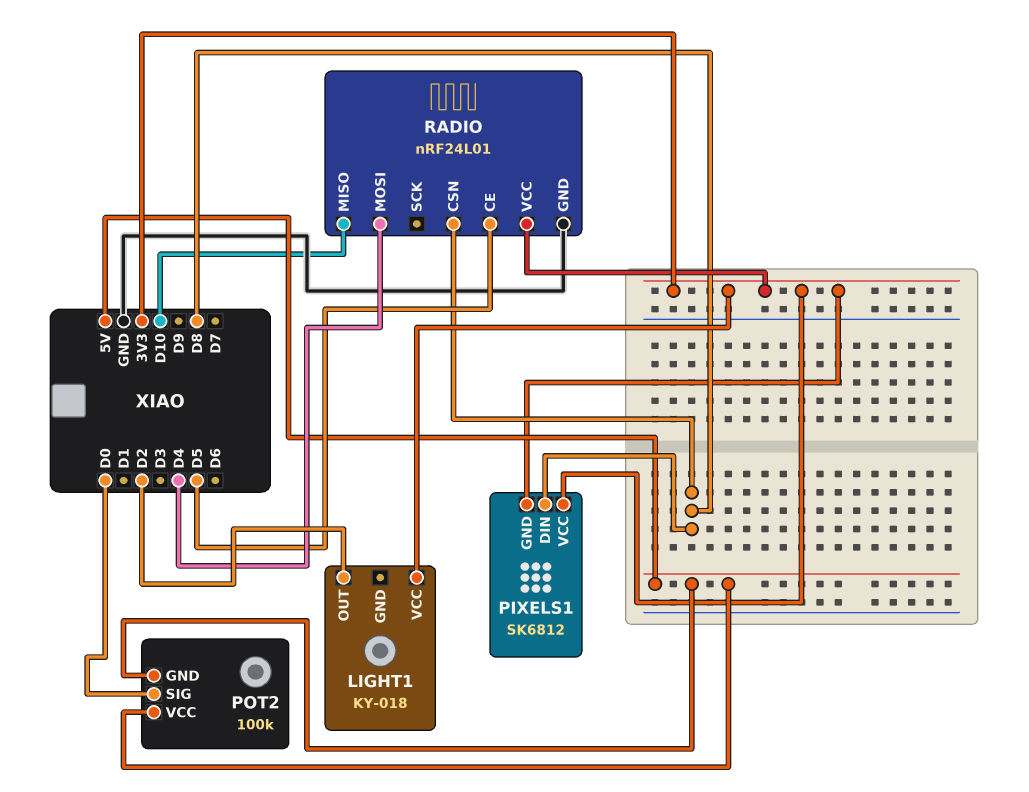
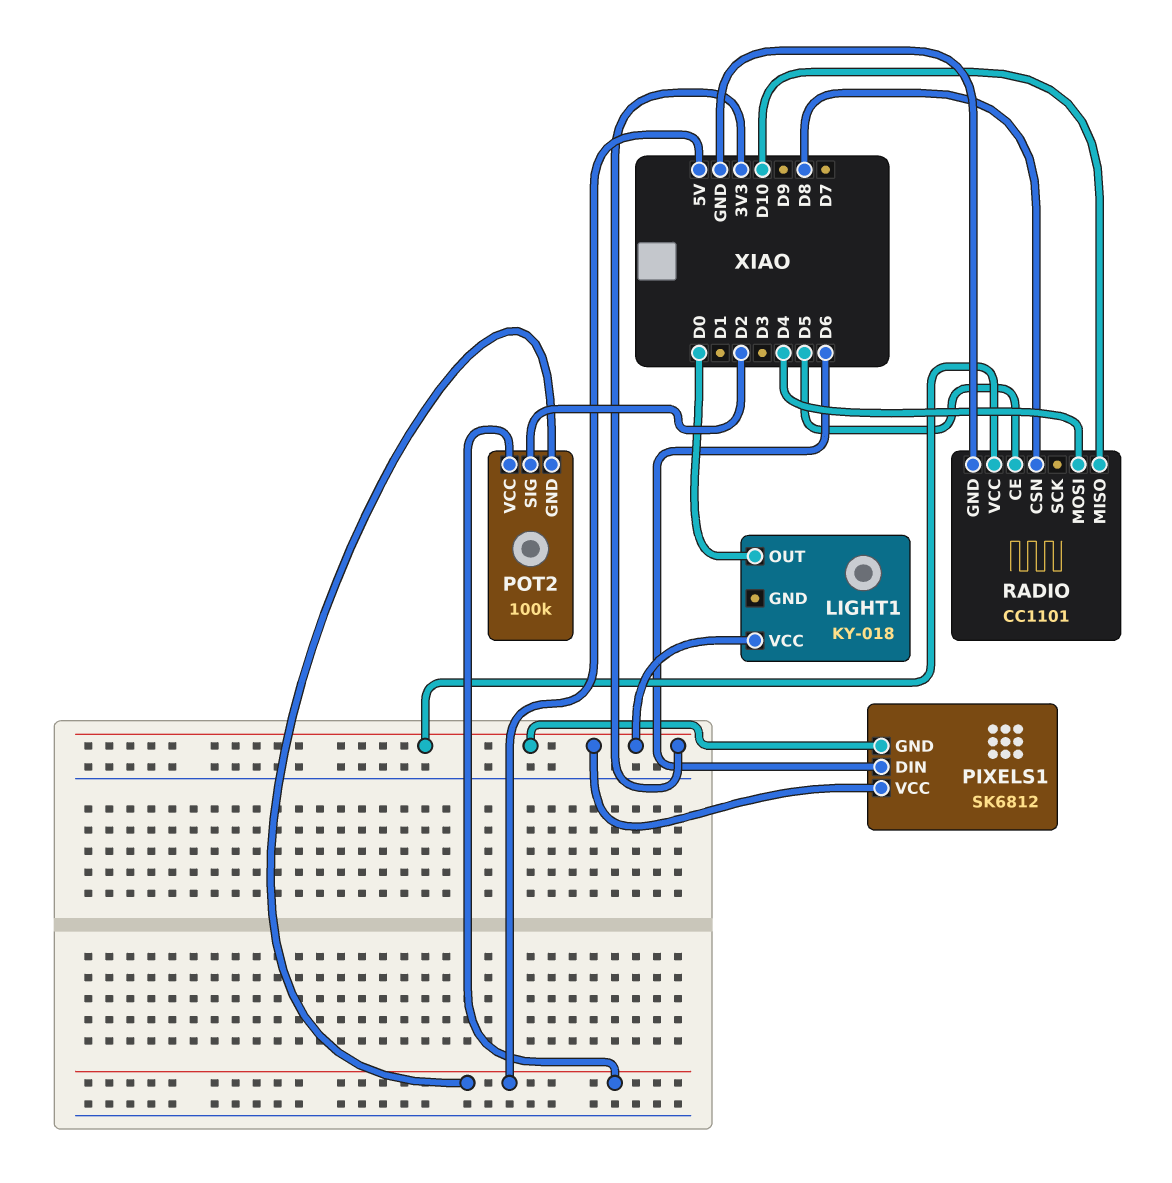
LIGHT1 pin OUT: D2 -> D0
PIXELS1 pin DIN: D8 -> D6
POT2 pin SIG: D0 -> D2
RADIO: nRF24L01 -> CC1101

